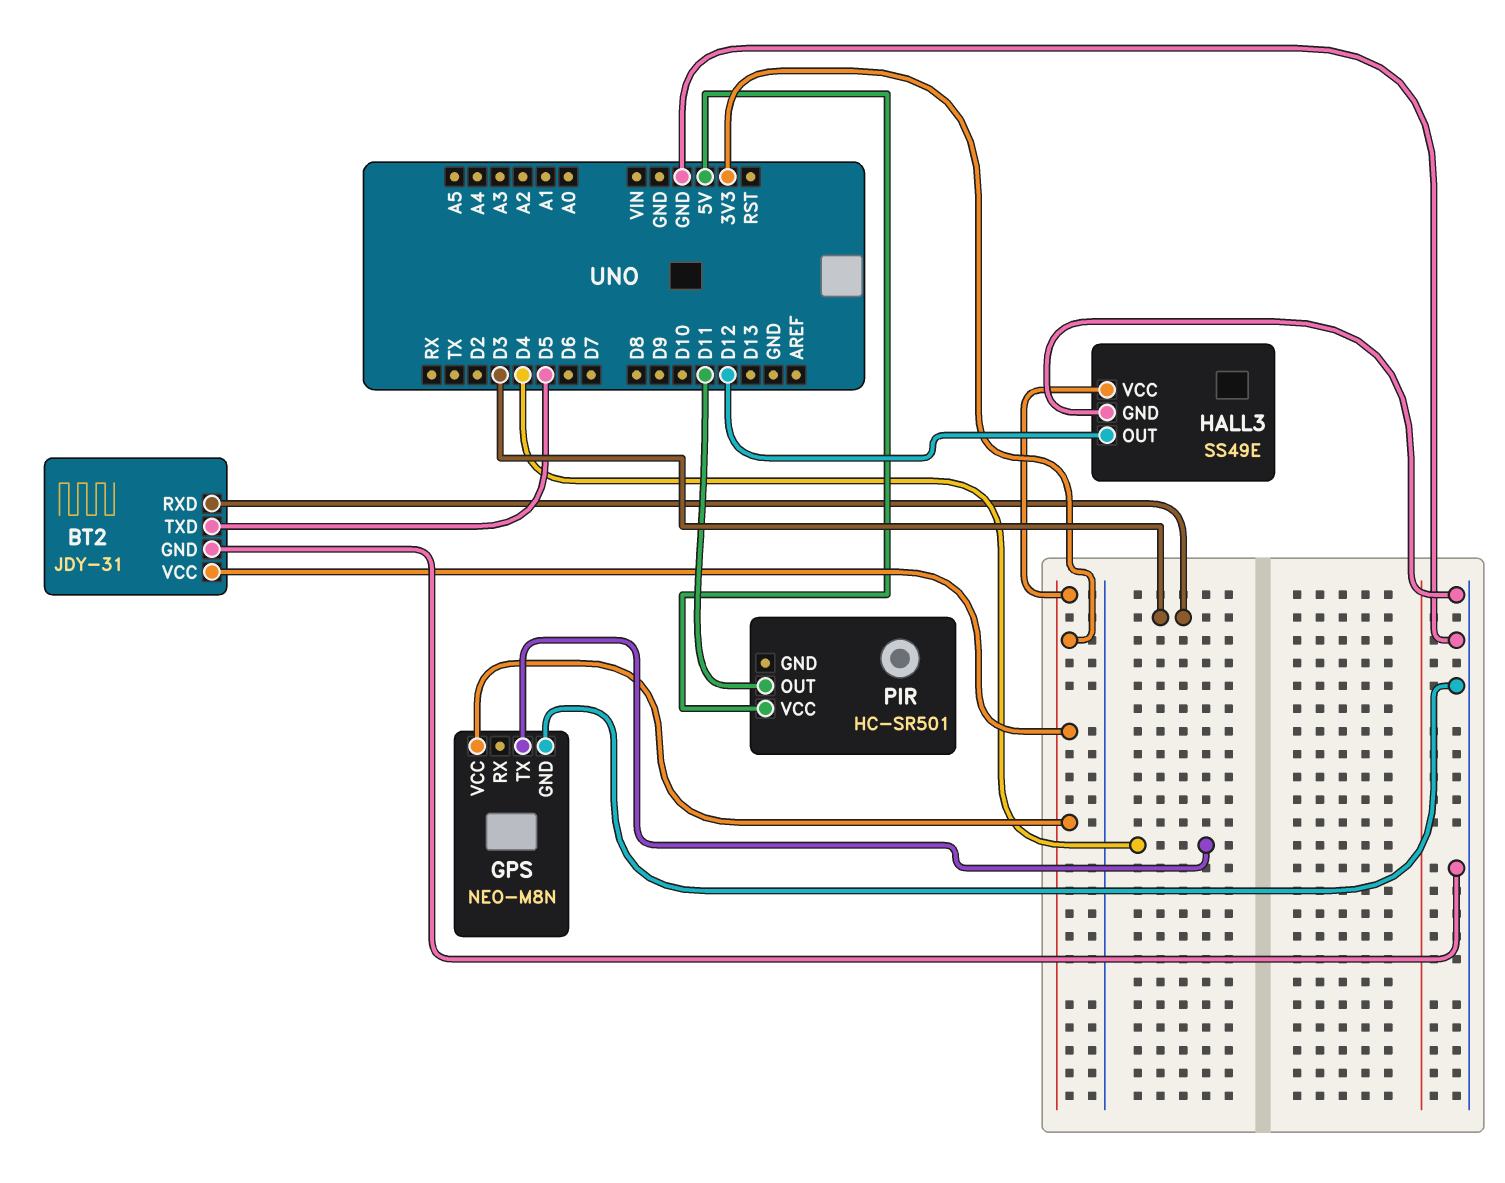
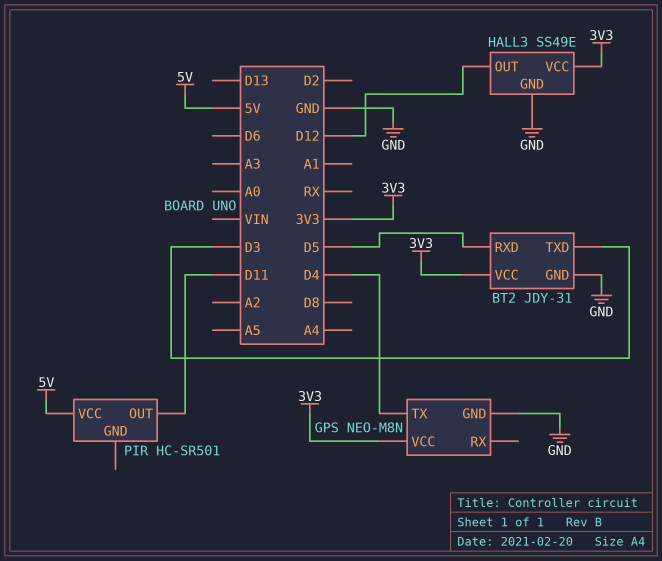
BT2 pin RXD: D3 -> D5
BT2 pin TXD: D5 -> D3

